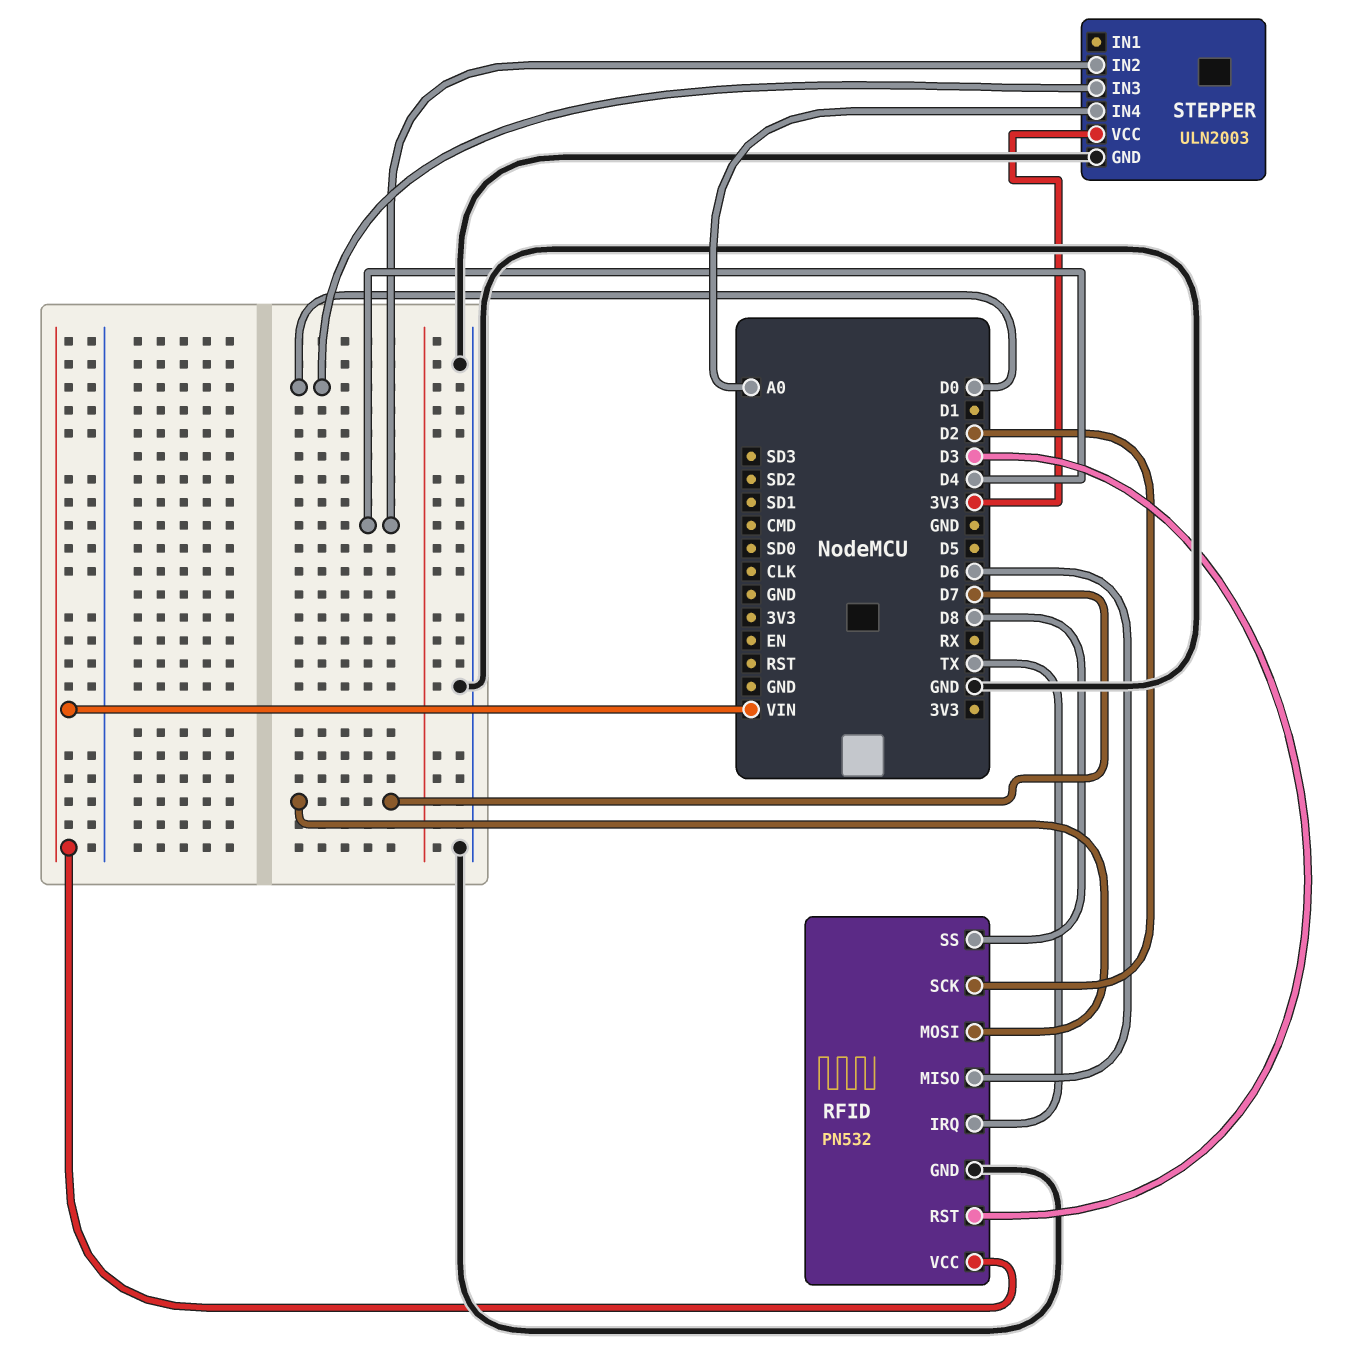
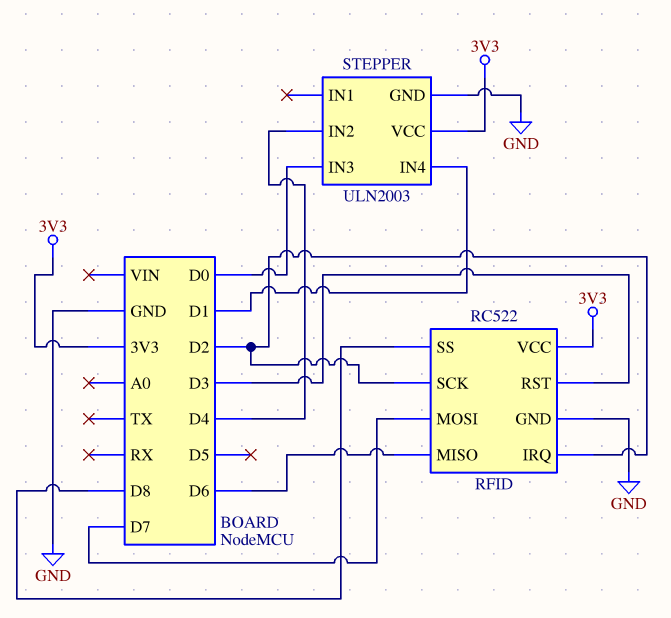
RFID: PN532 -> RC522
RFID pin IRQ: TX -> D2
RFID pin VCC: VIN -> 3V3
STEPPER pin IN4: A0 -> D1

